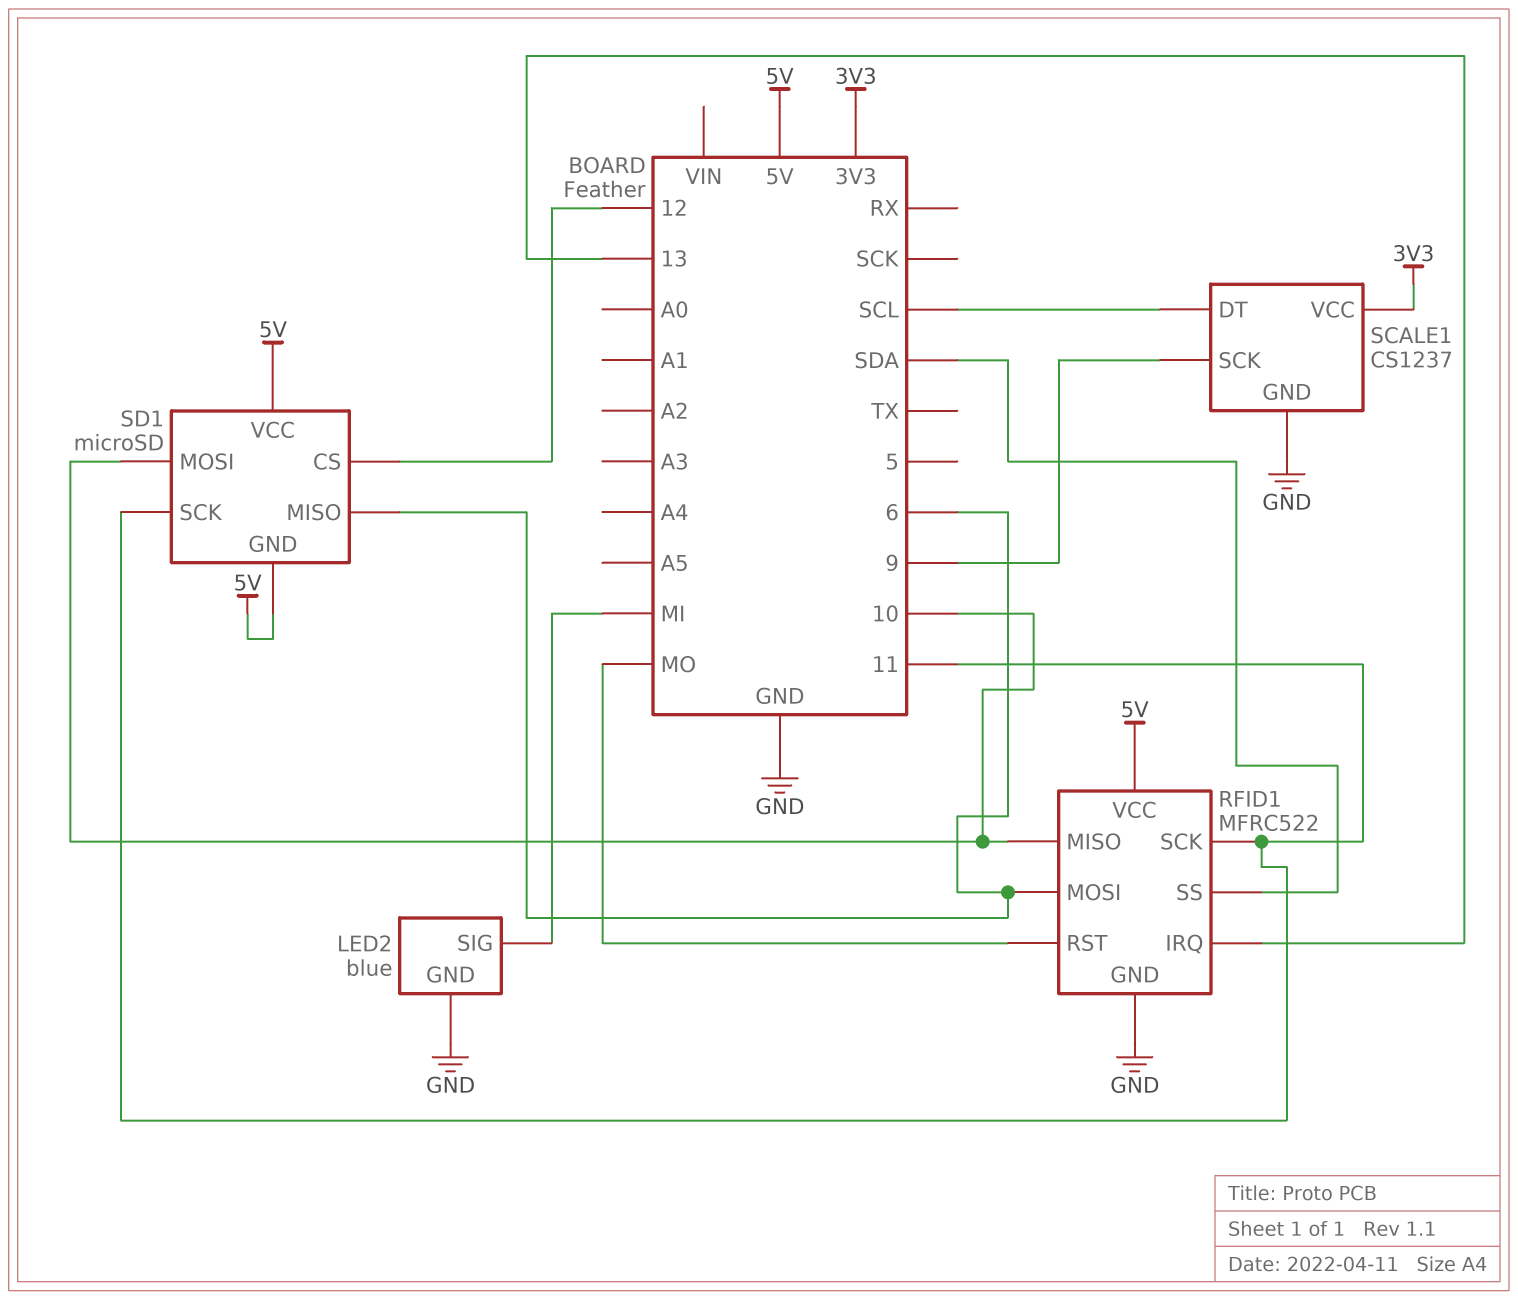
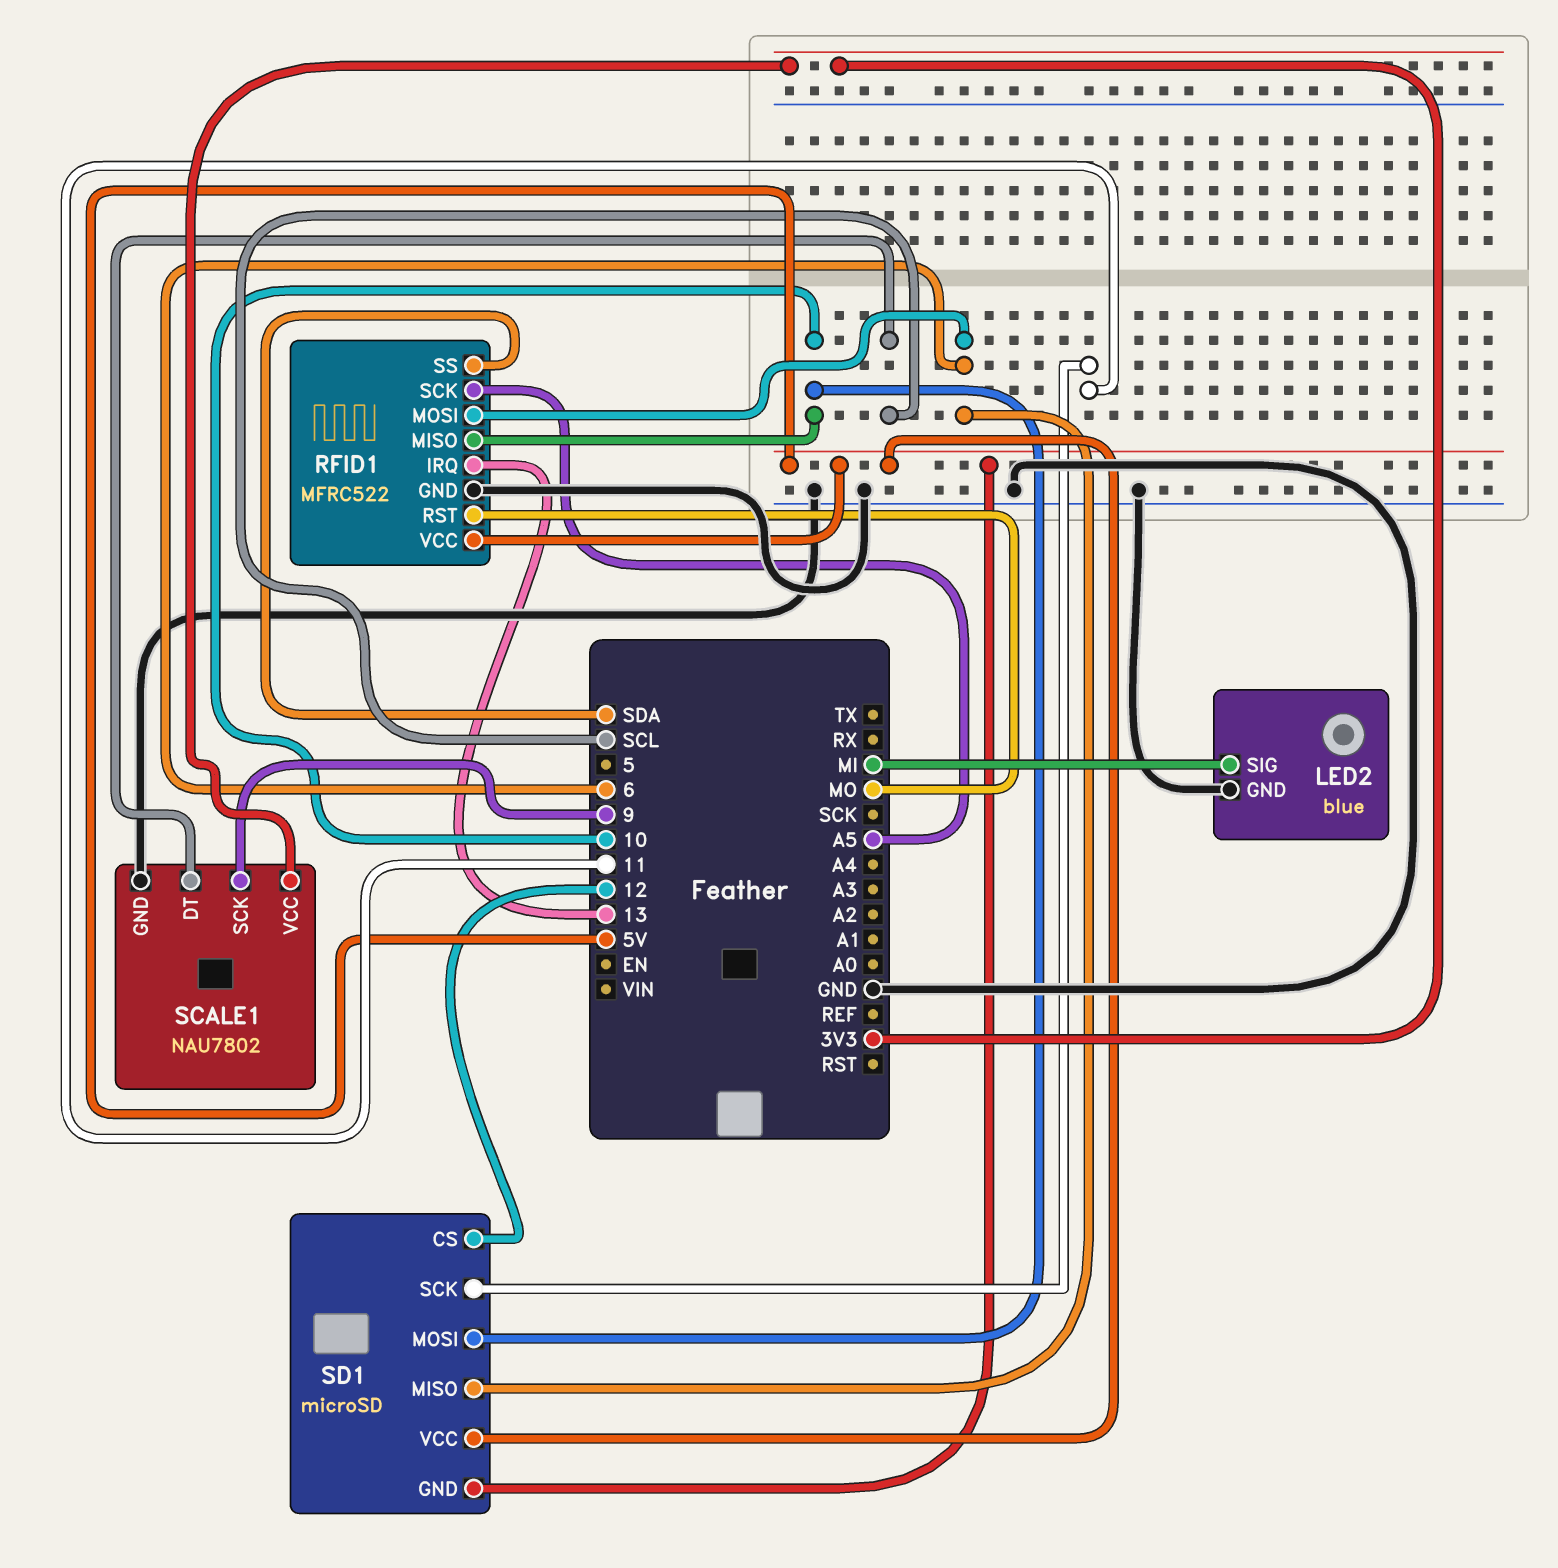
RFID1 pin SCK: 11 -> A5
SCALE1: CS1237 -> NAU7802

